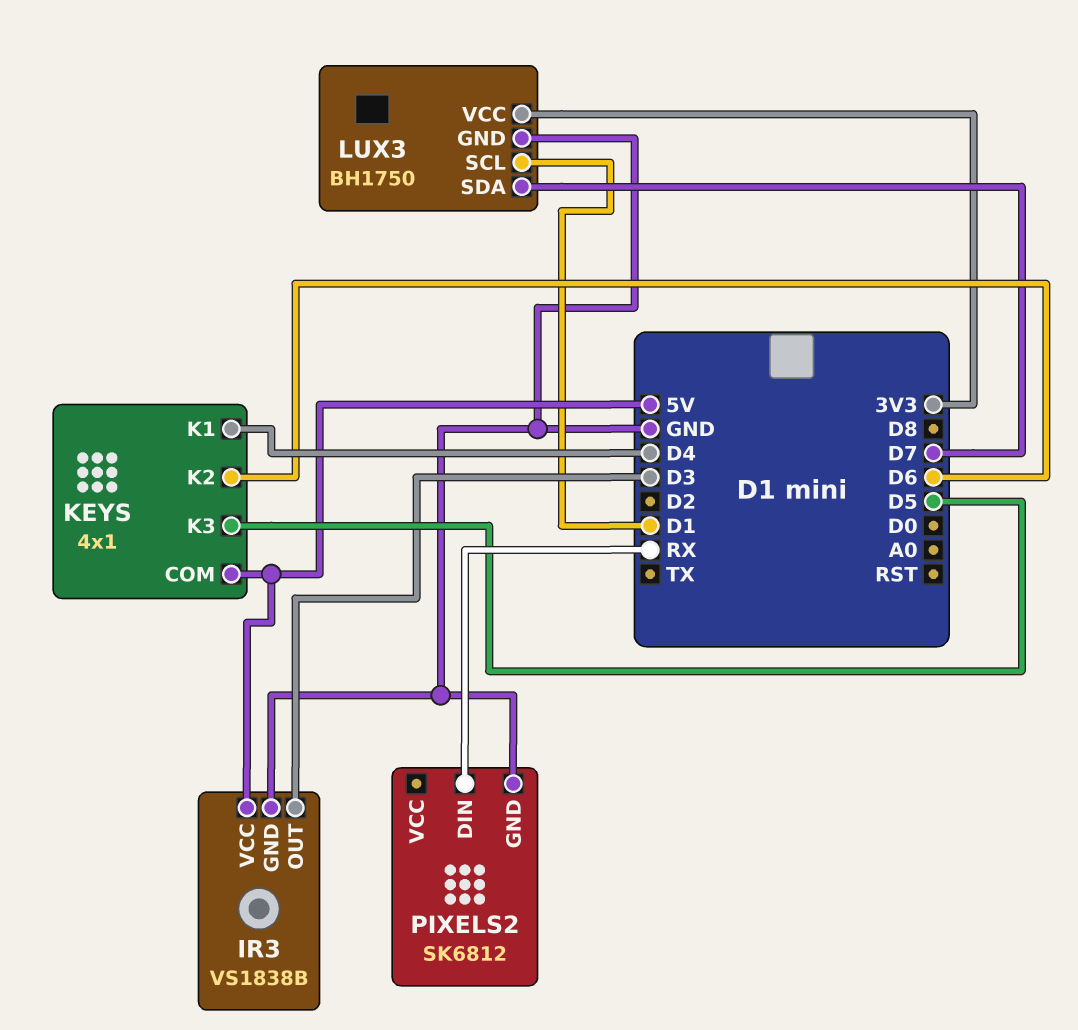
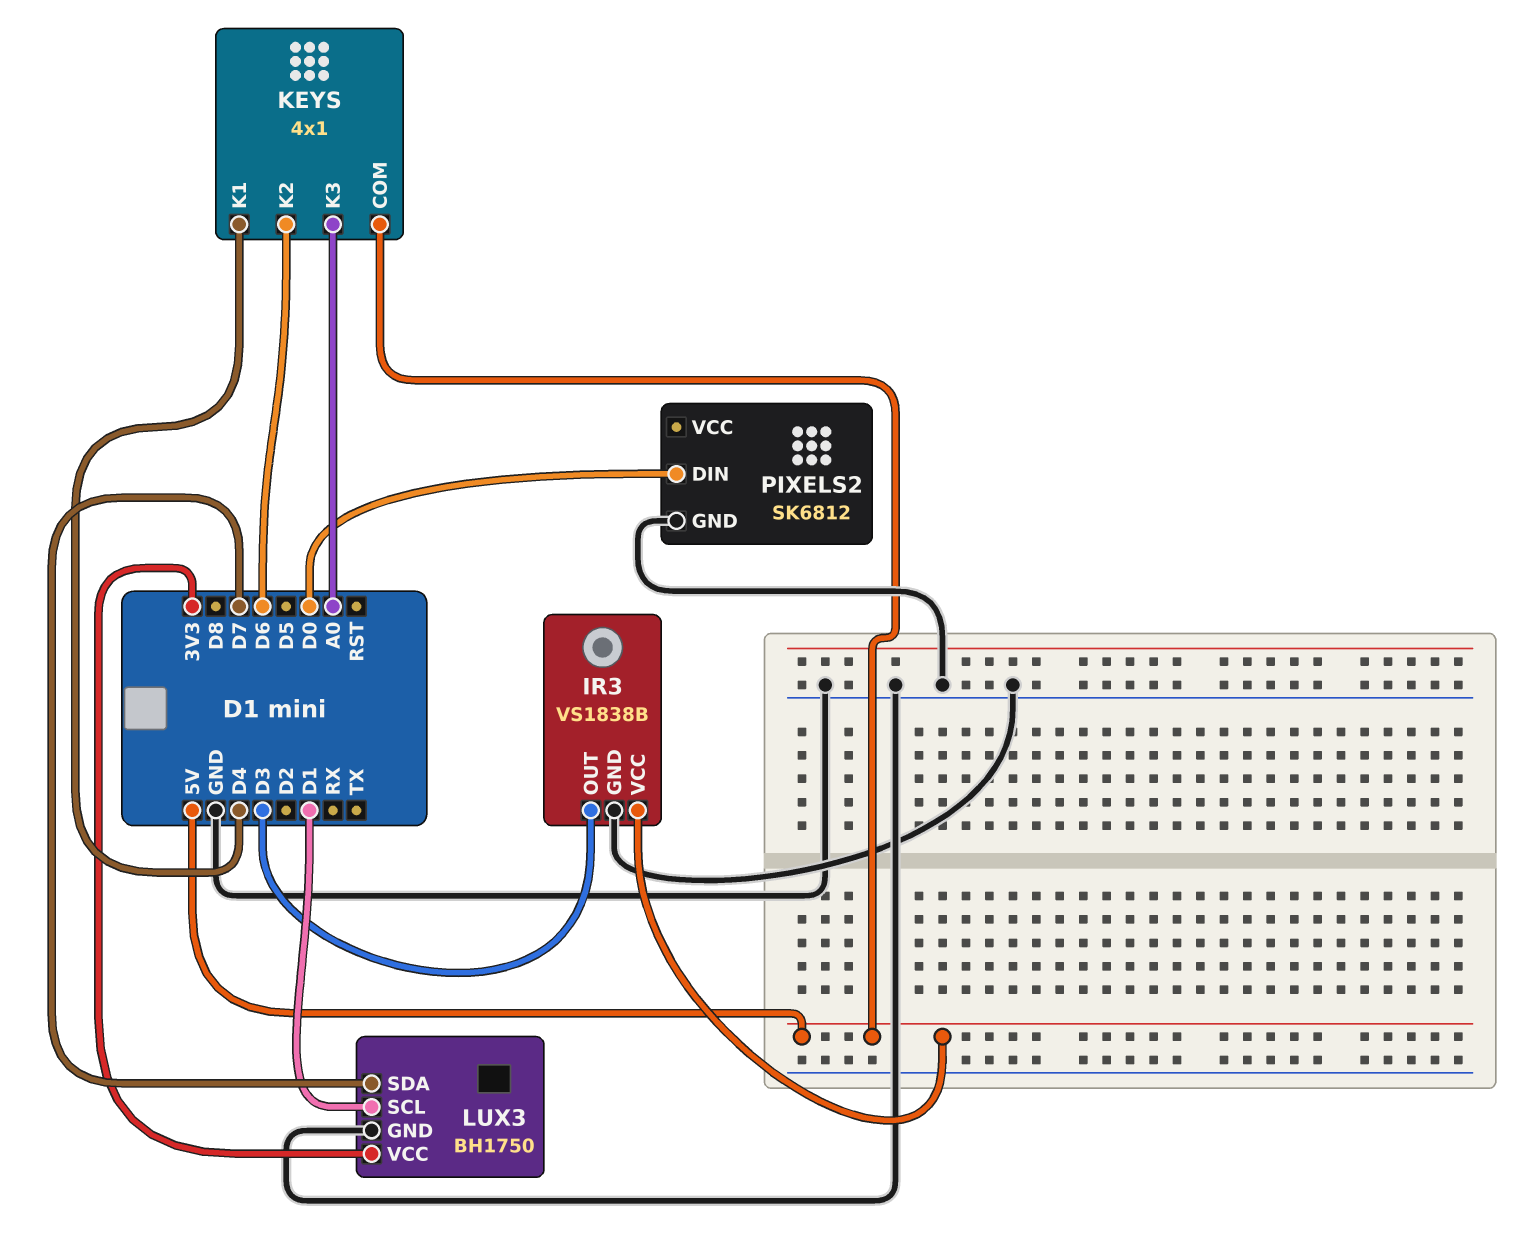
KEYS pin K3: D5 -> A0
PIXELS2 pin DIN: RX -> D0

